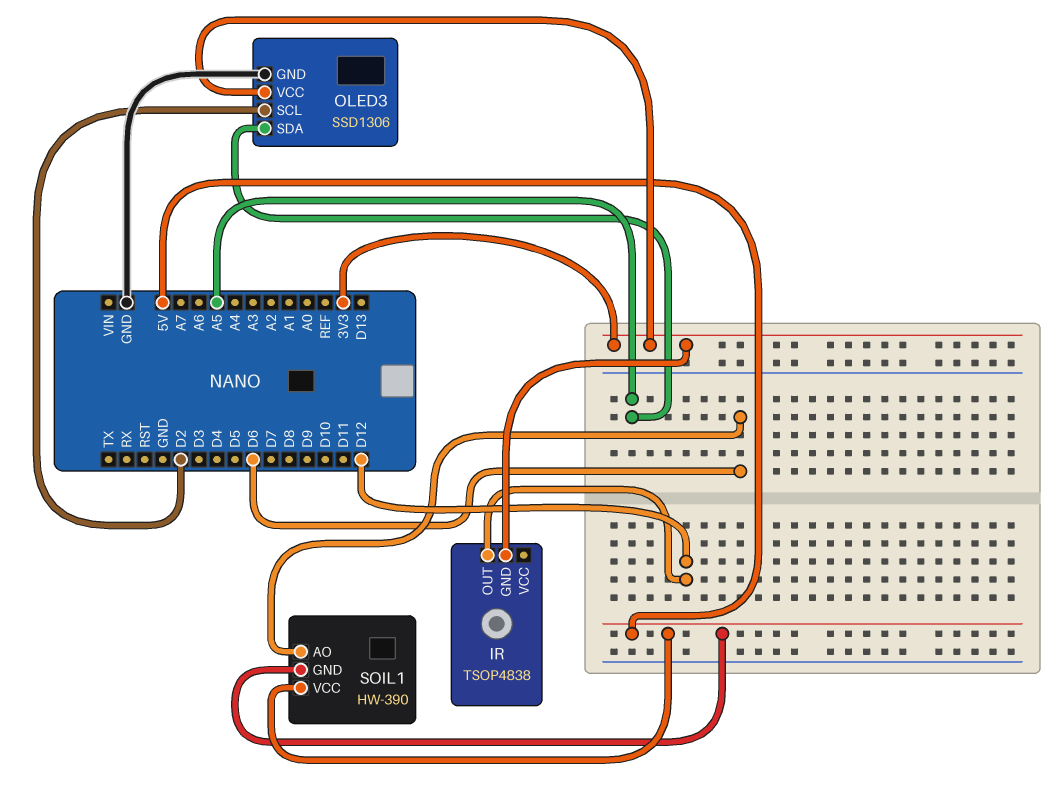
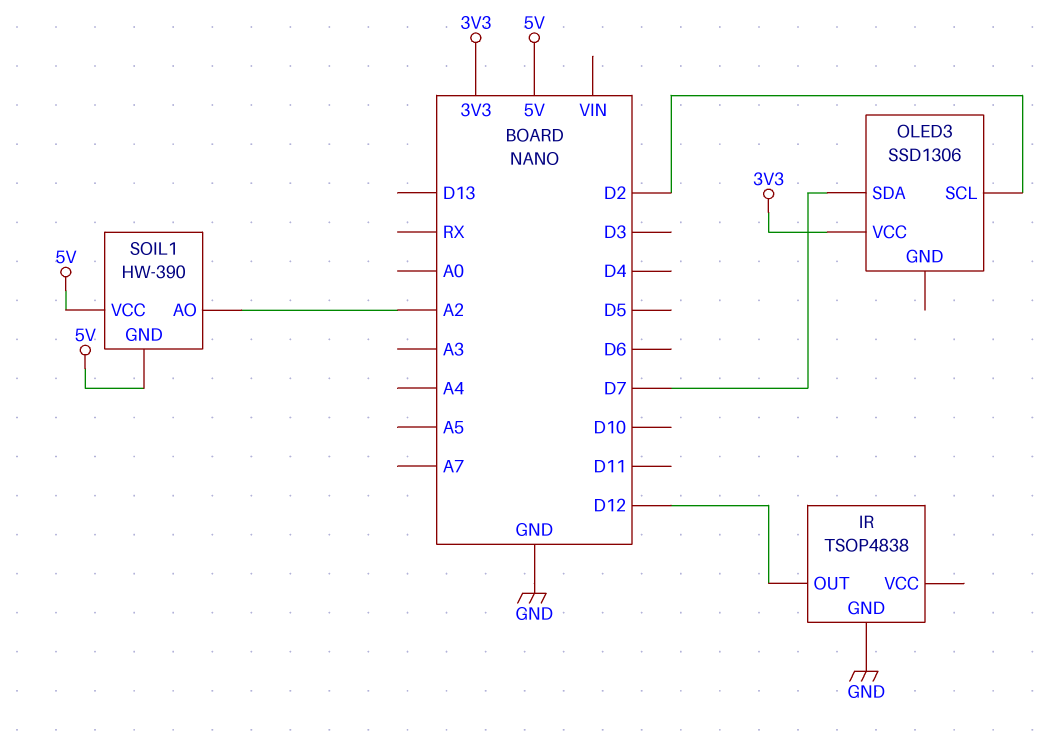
IR pin GND: 3V3 -> GND
OLED3 pin GND: GND -> none
OLED3 pin SDA: A5 -> D7
SOIL1 pin AO: D6 -> A2

